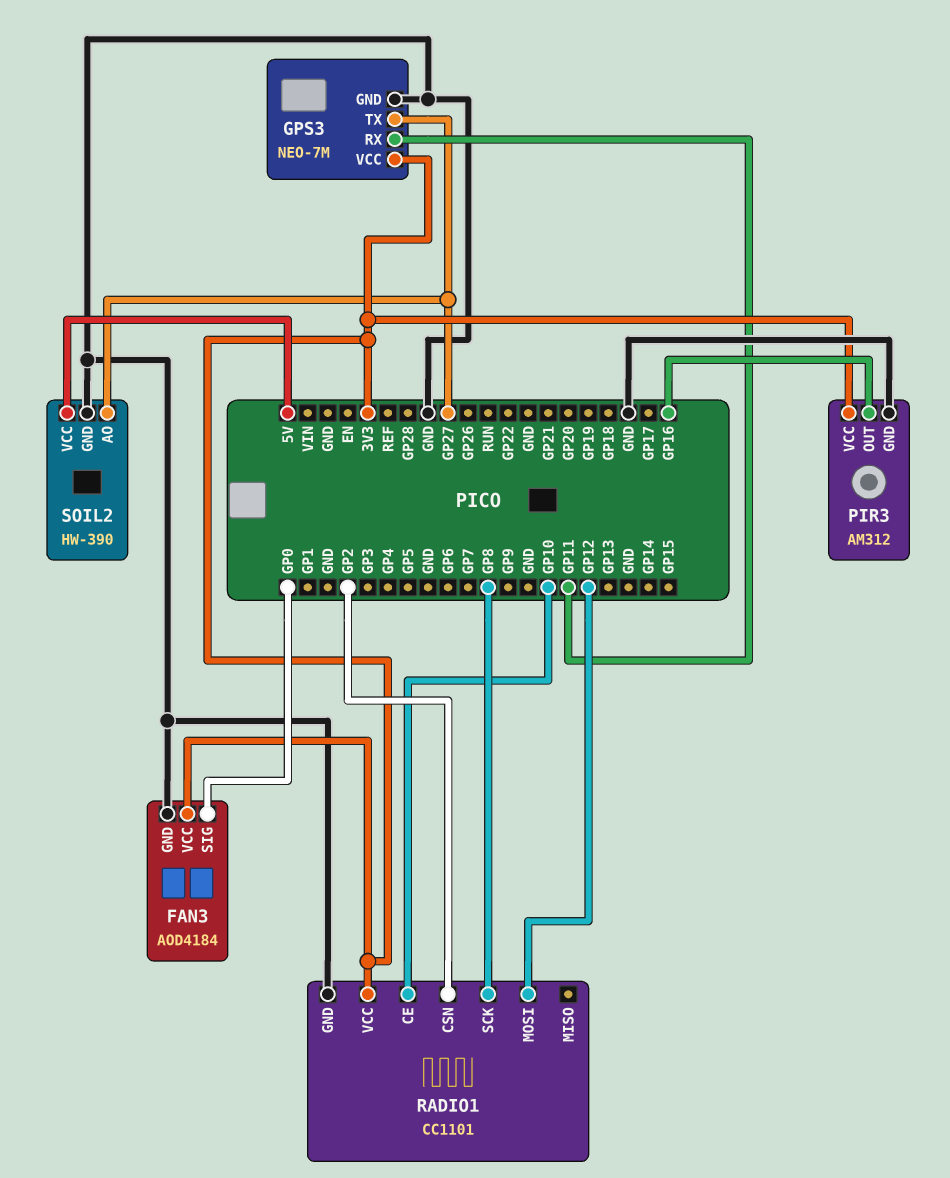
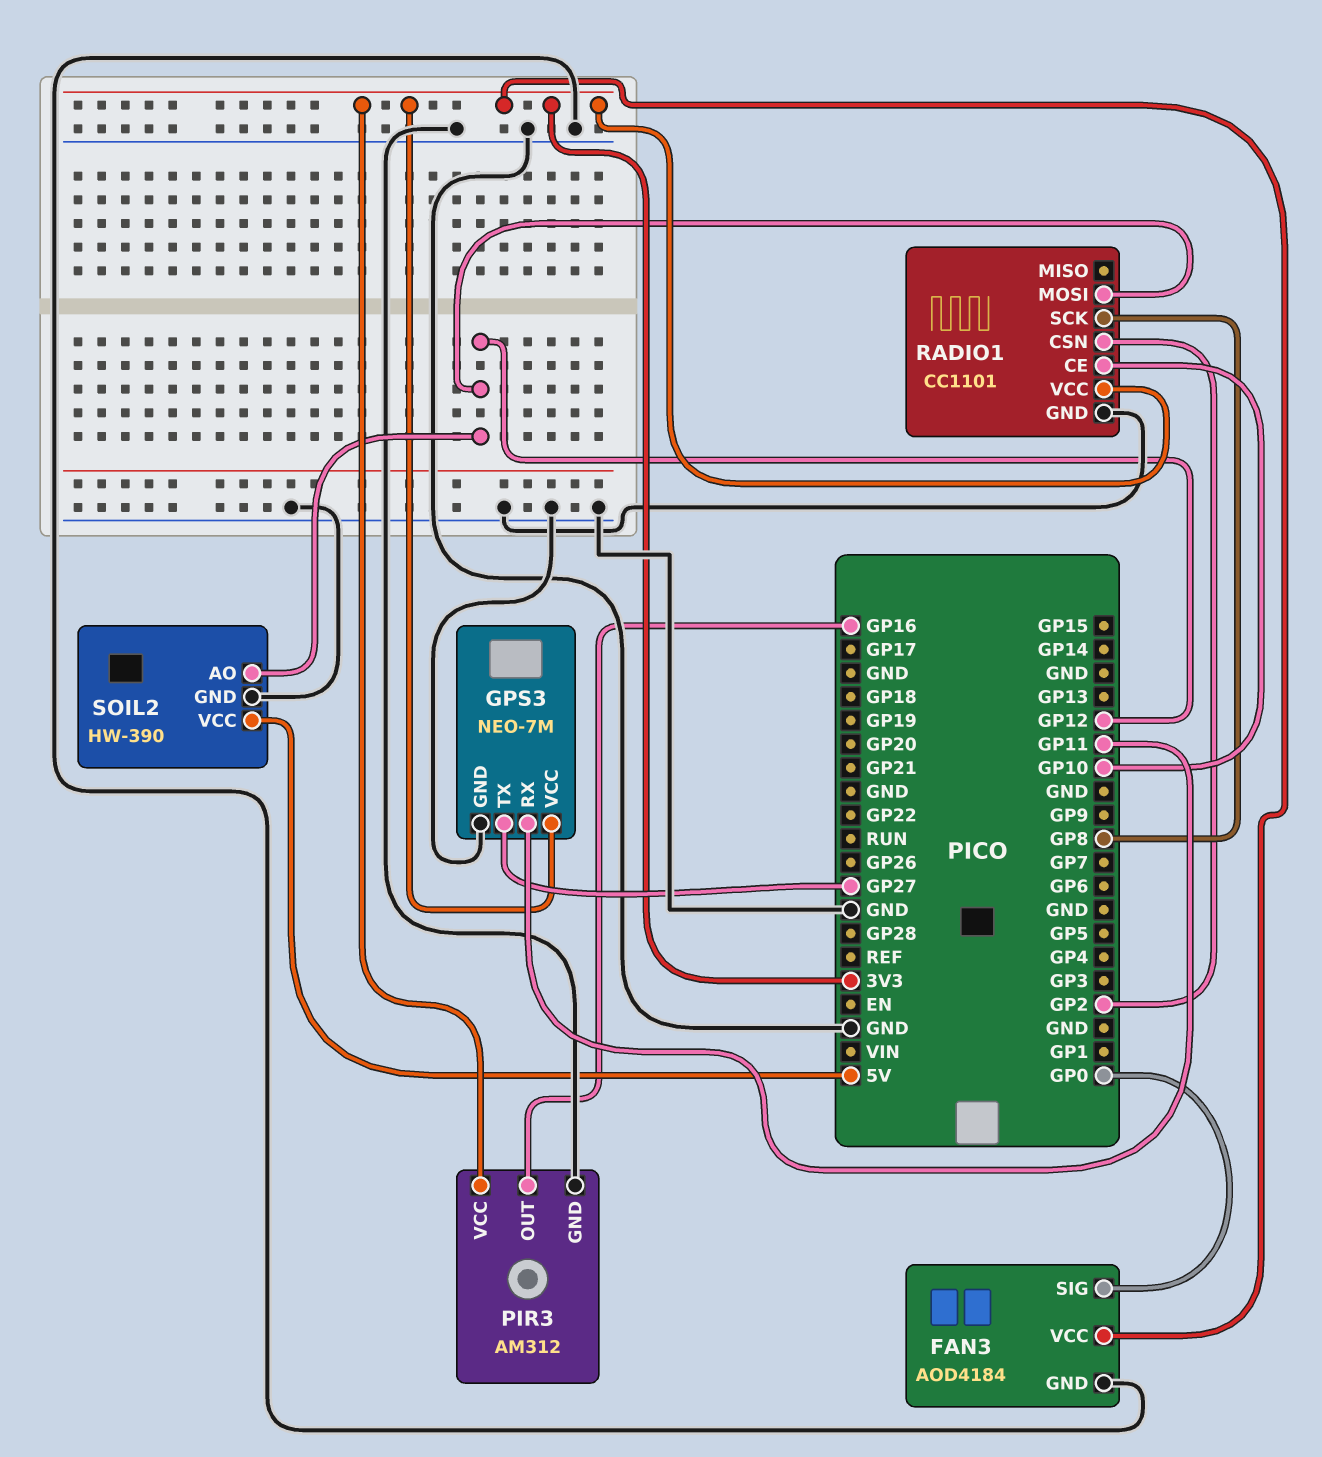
SOIL2 pin AO: GP27 -> GP12

